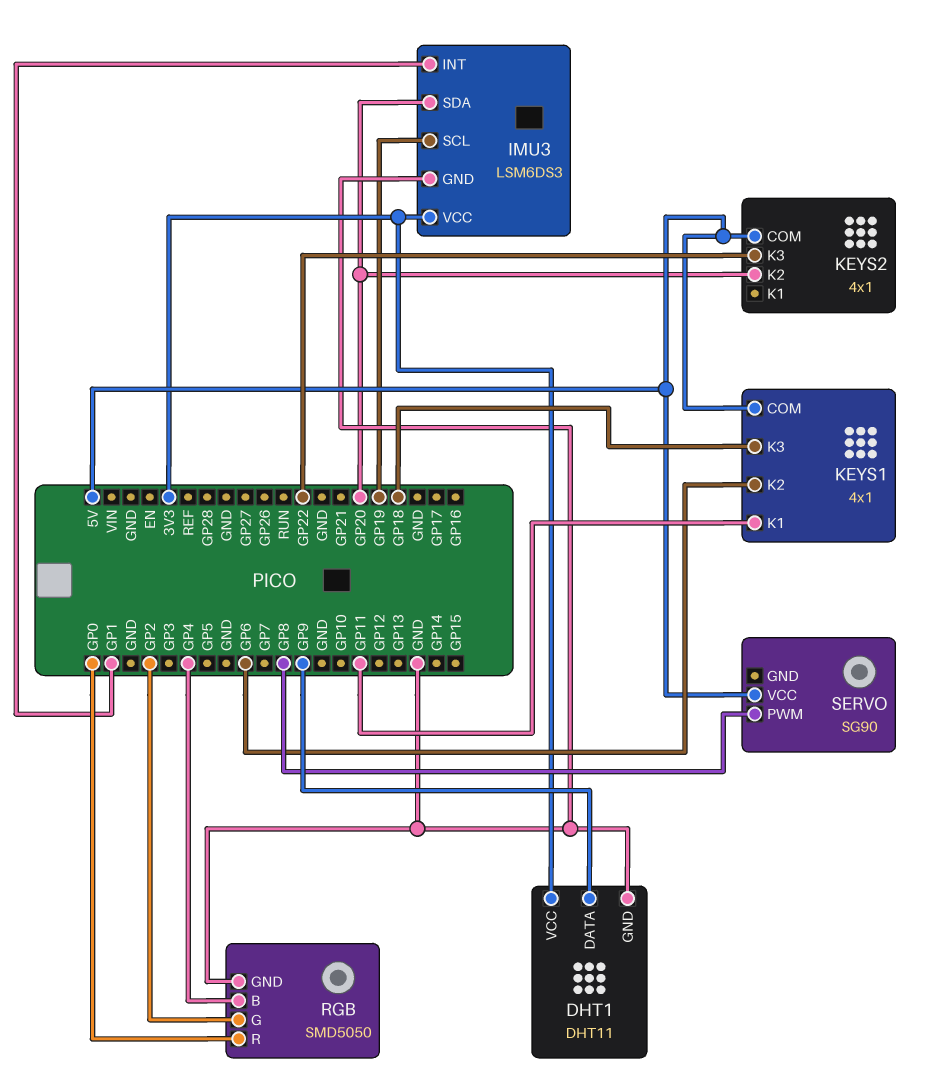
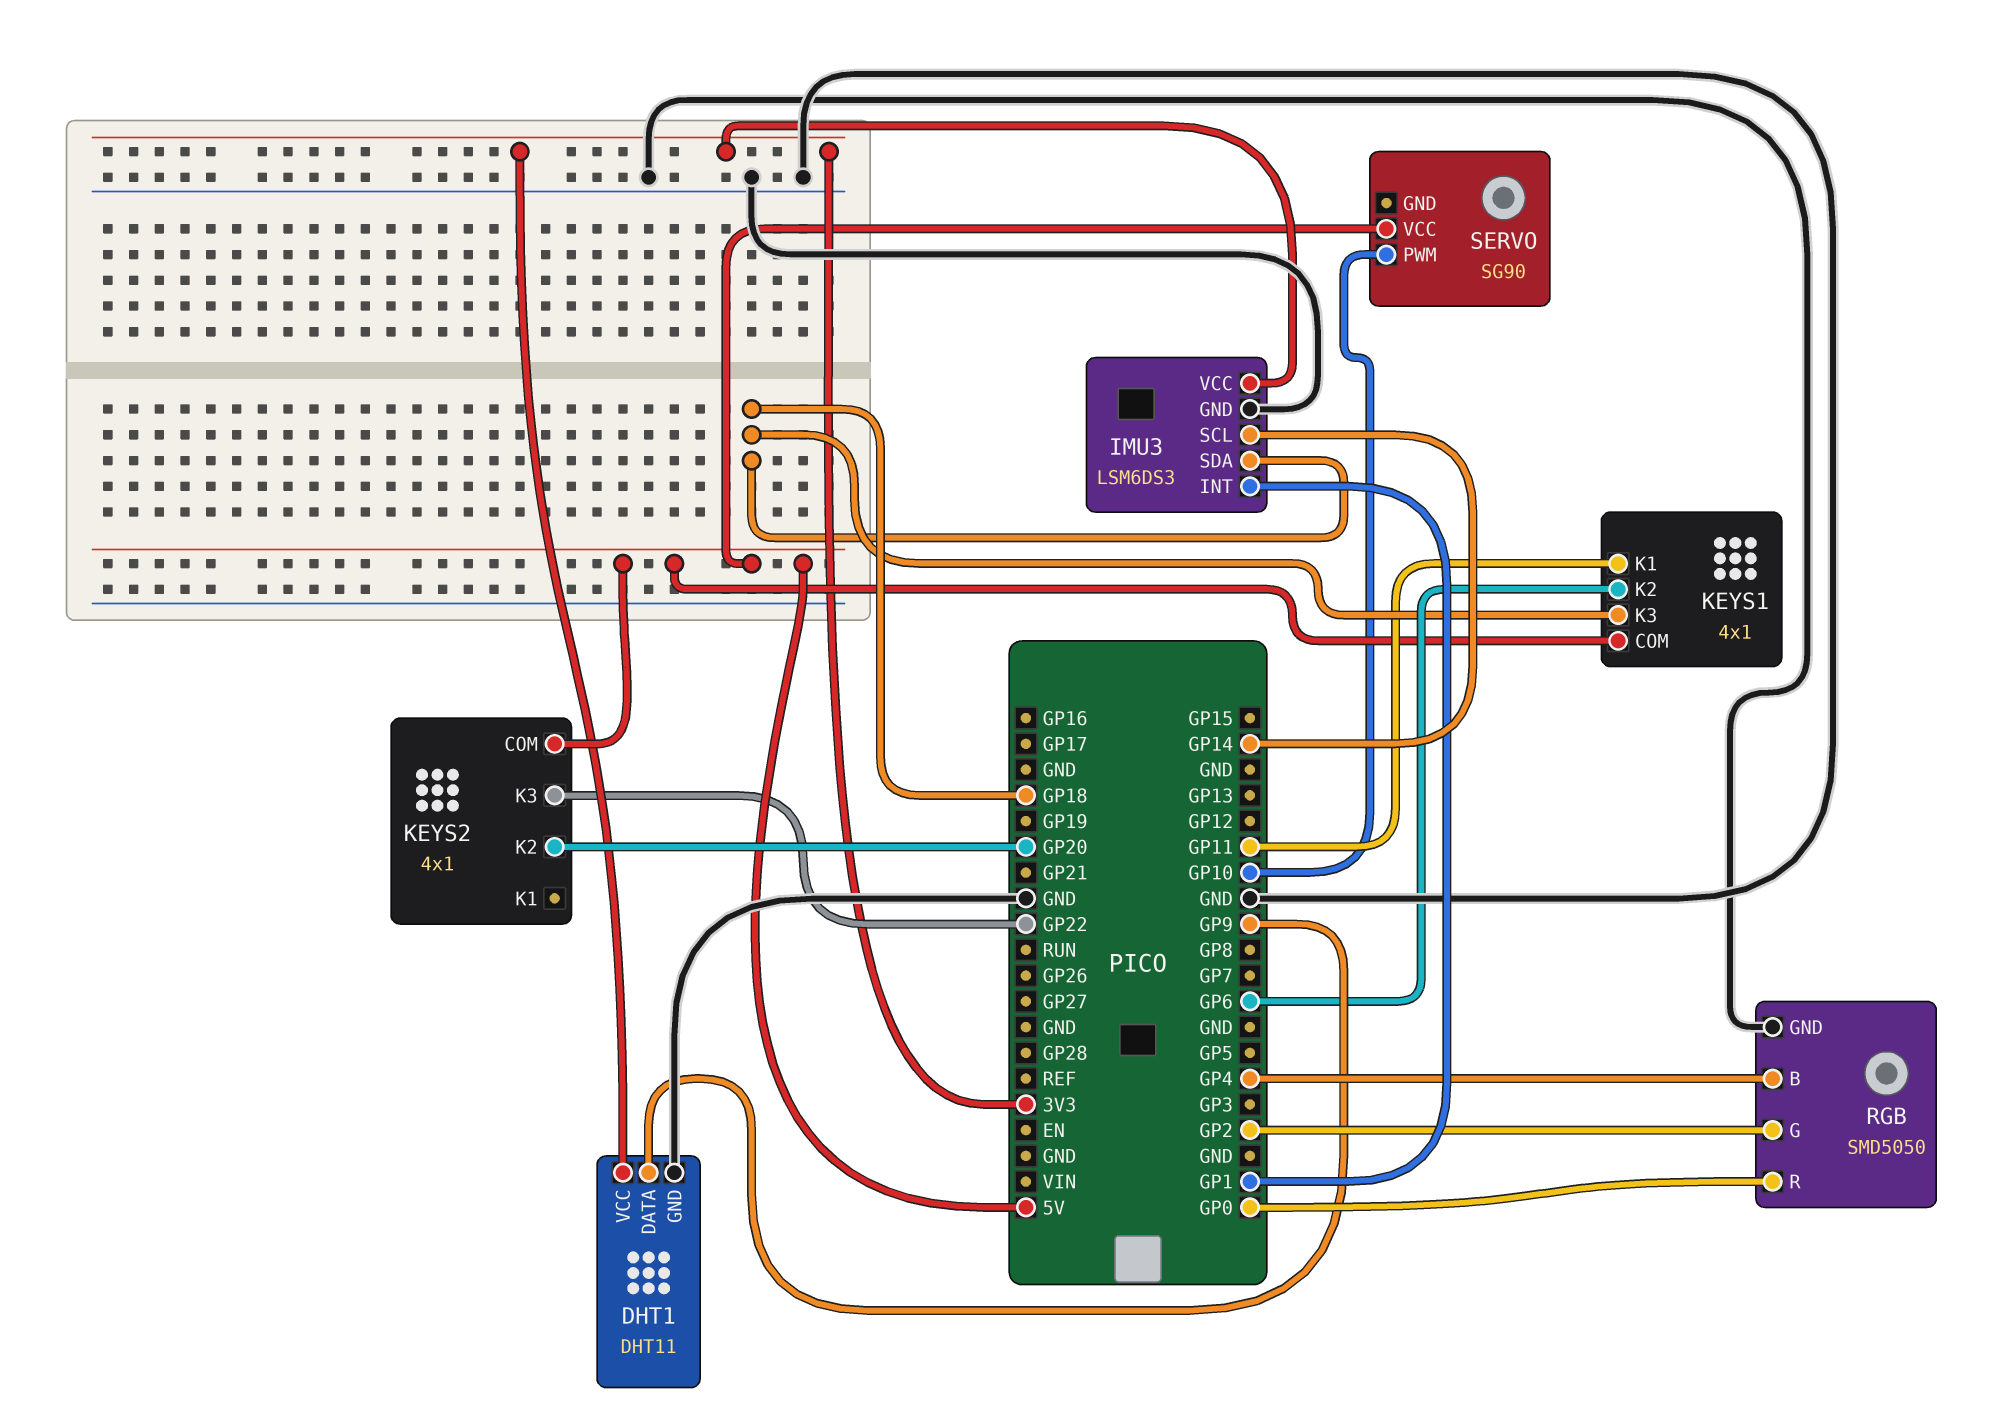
IMU3 pin SCL: GP19 -> GP14
IMU3 pin SDA: GP20 -> GP18
SERVO pin PWM: GP8 -> GP10

